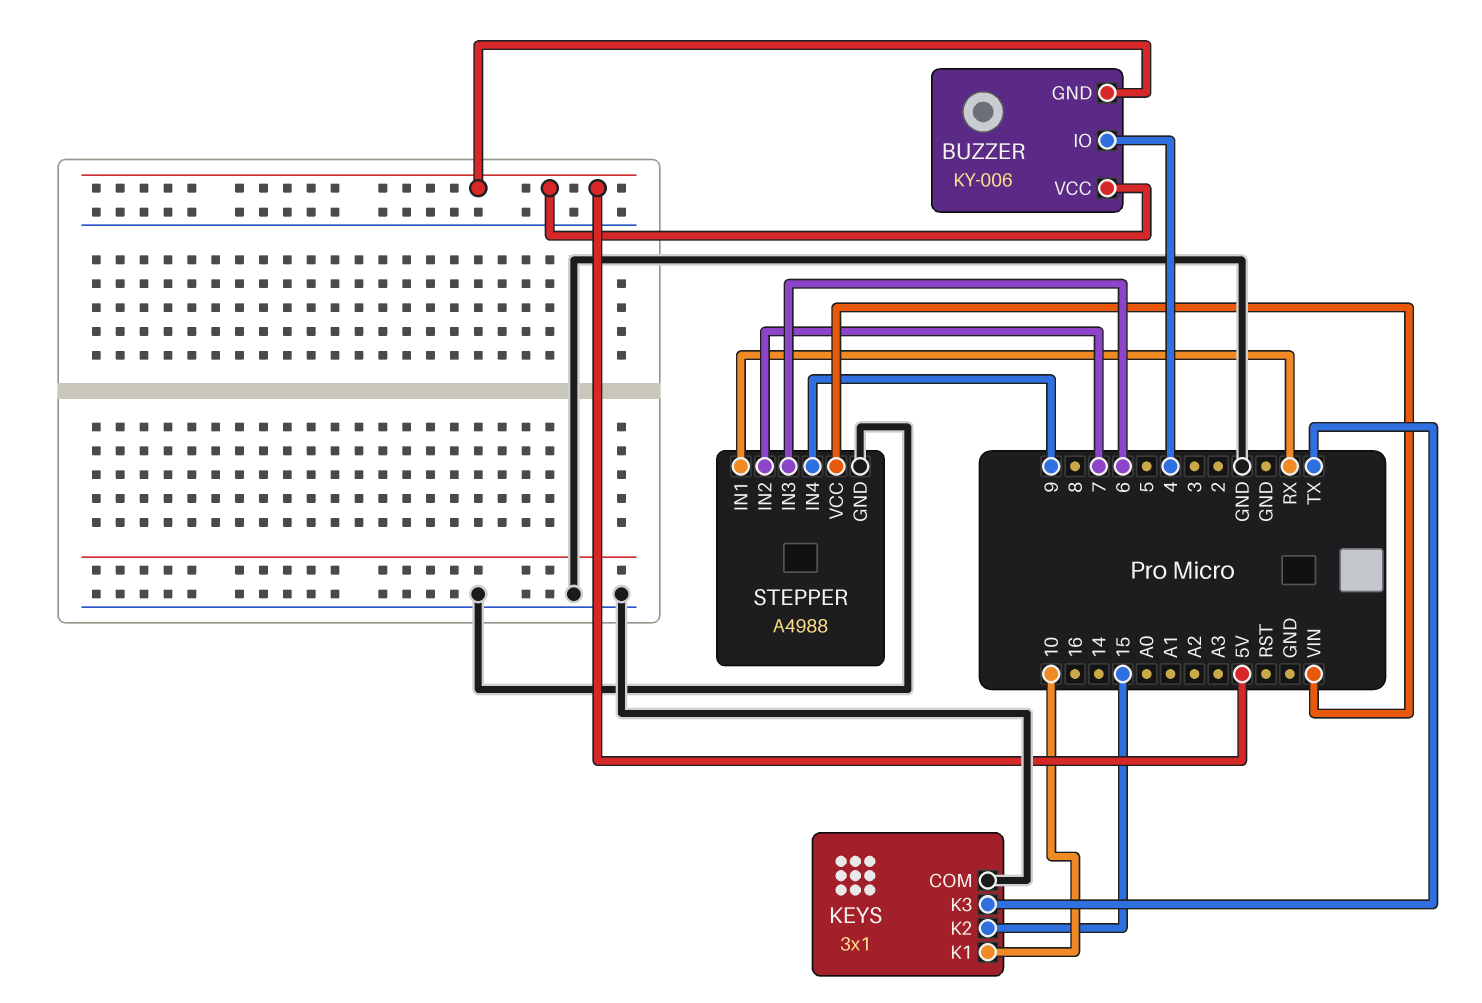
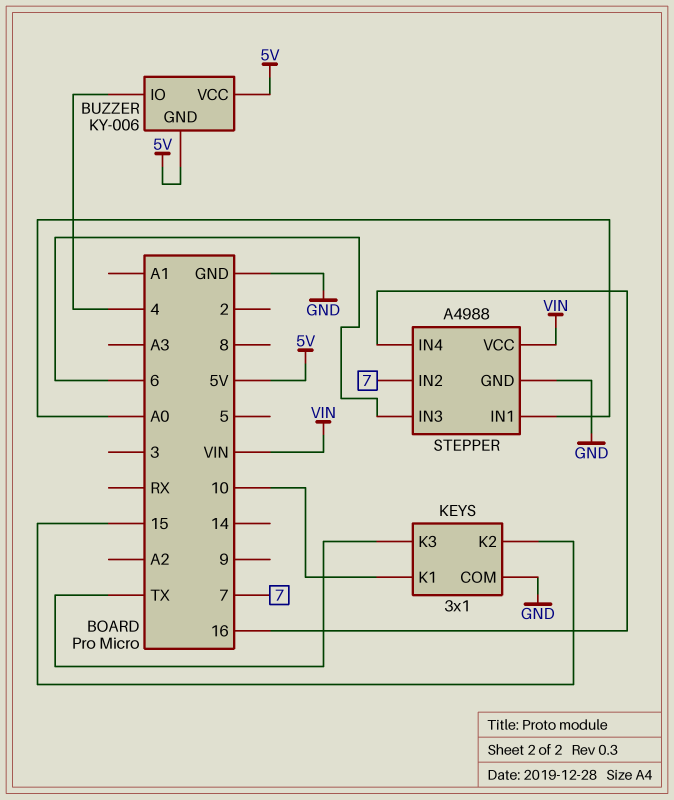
STEPPER pin IN1: RX -> A0
STEPPER pin IN4: 9 -> 16

